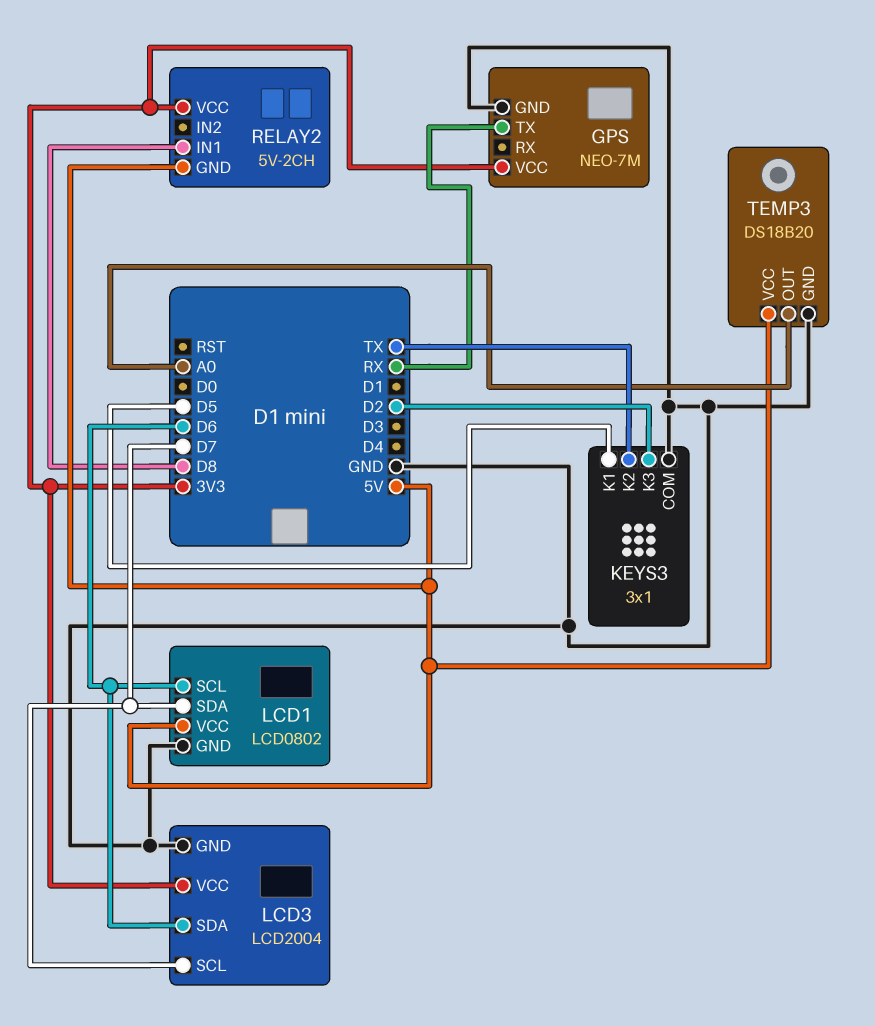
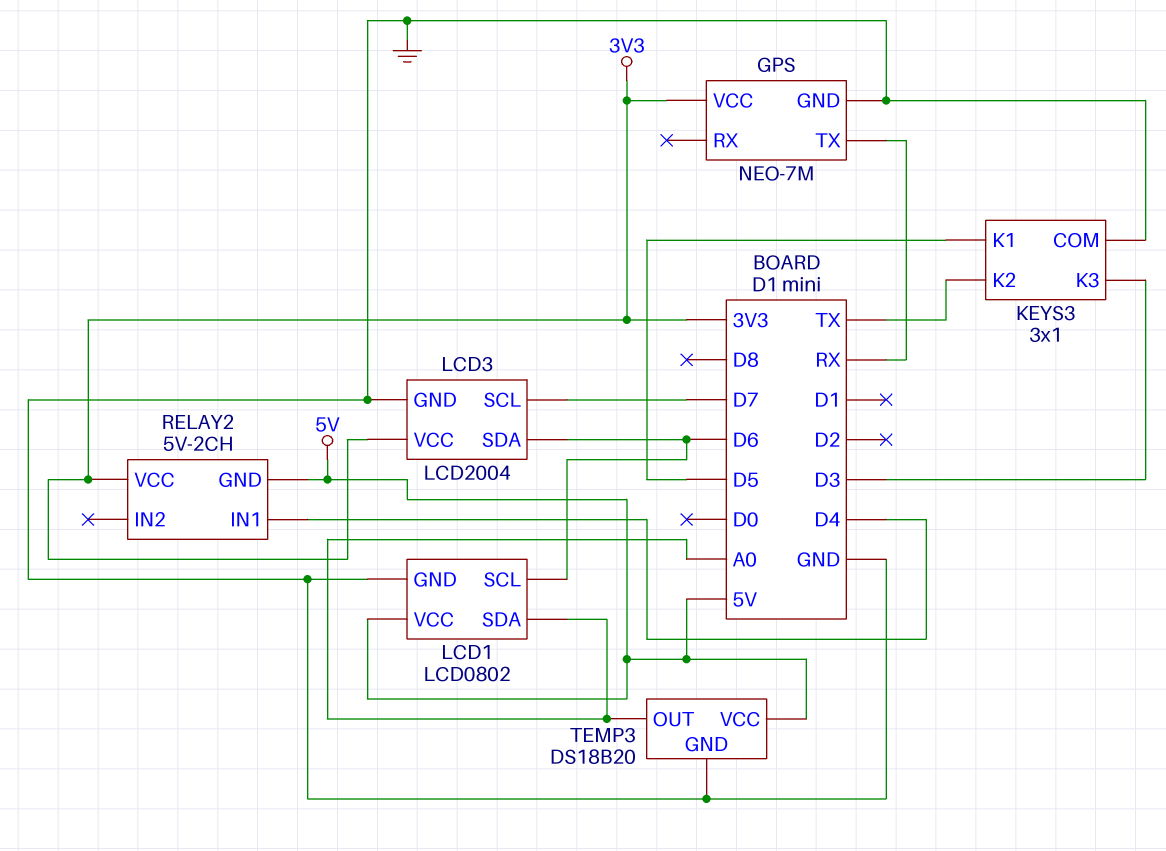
KEYS3 pin K3: D2 -> D3
LCD1 pin SDA: D7 -> A0
RELAY2 pin IN1: D8 -> D4

